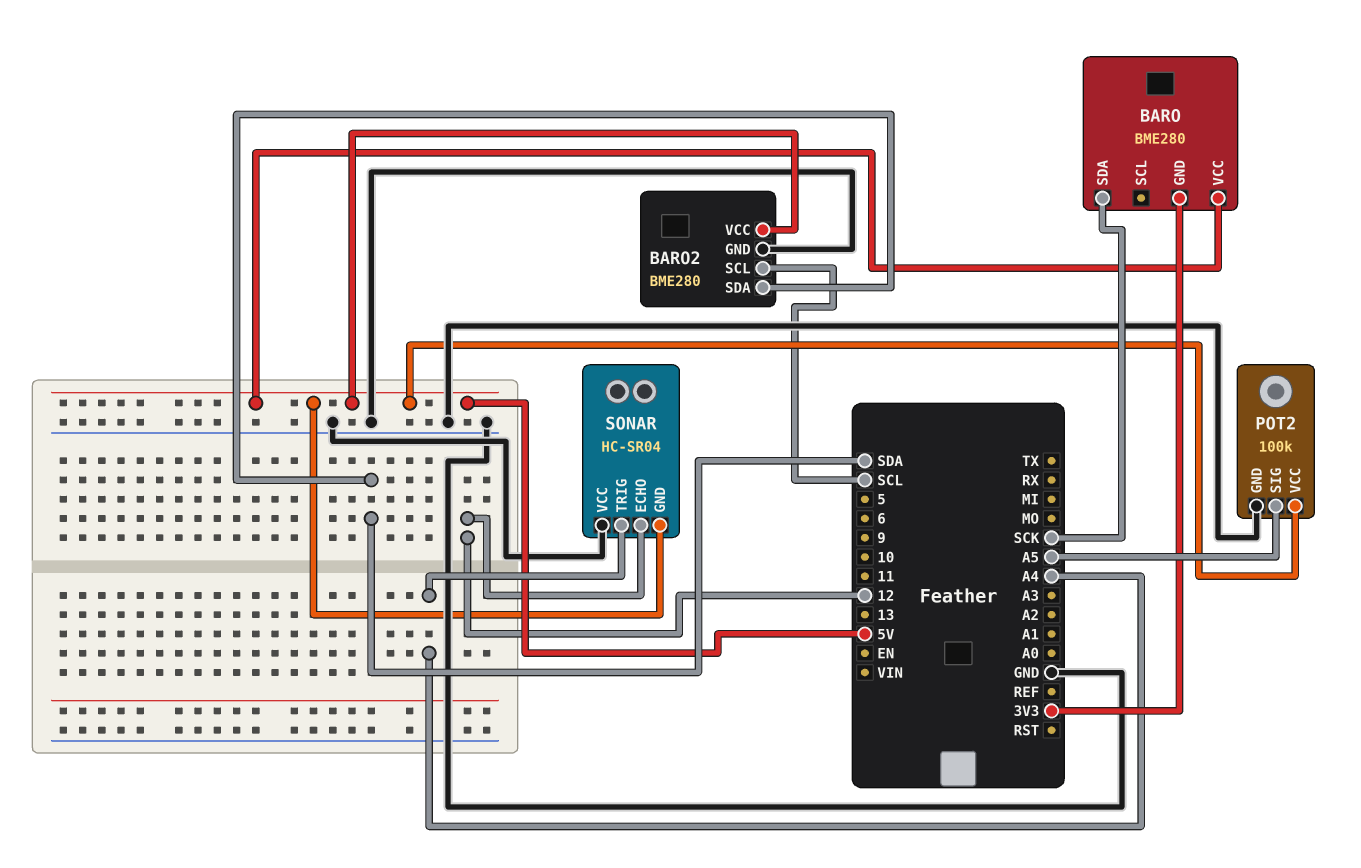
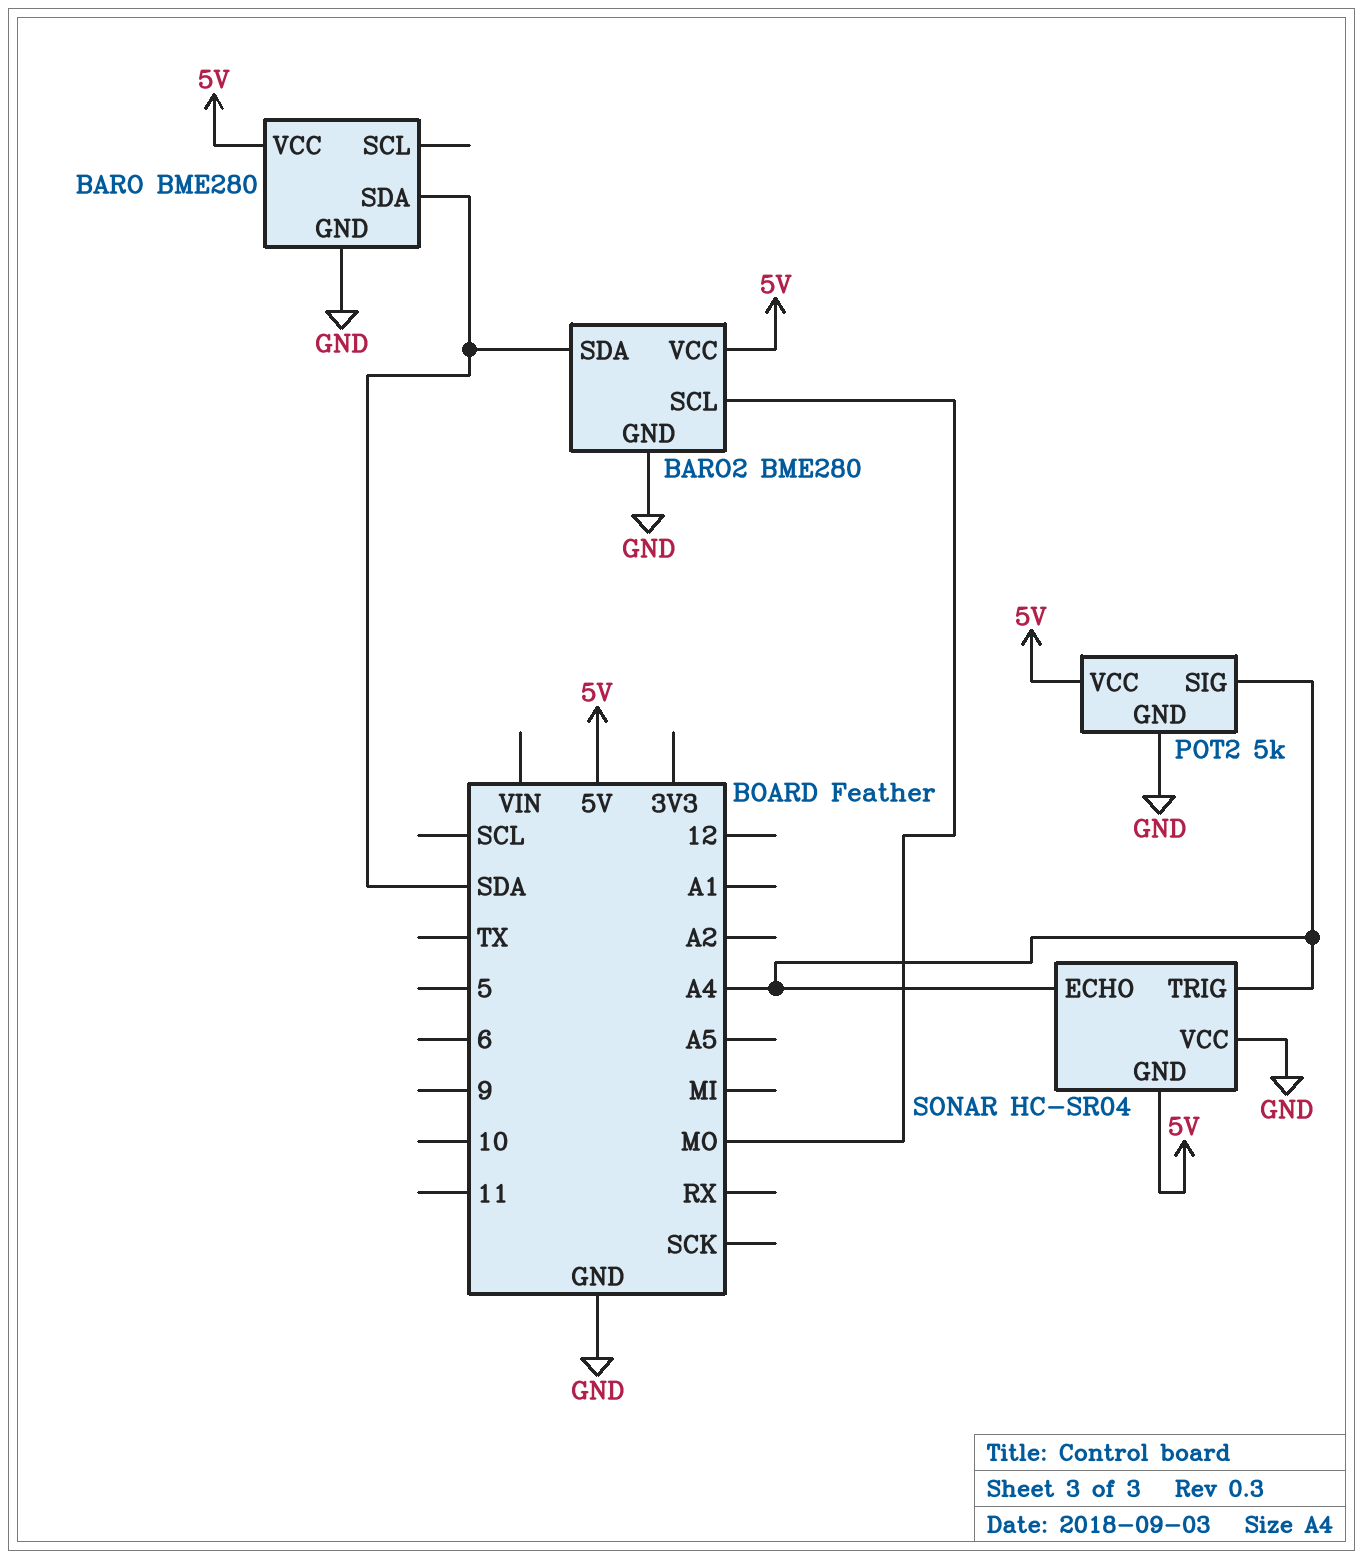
BARO pin GND: 3V3 -> GND
BARO pin SDA: SCK -> SDA
BARO2 pin SCL: SCL -> MO
POT2: 100k -> 5k
POT2 pin SIG: A5 -> A4
SONAR pin ECHO: 12 -> A4

